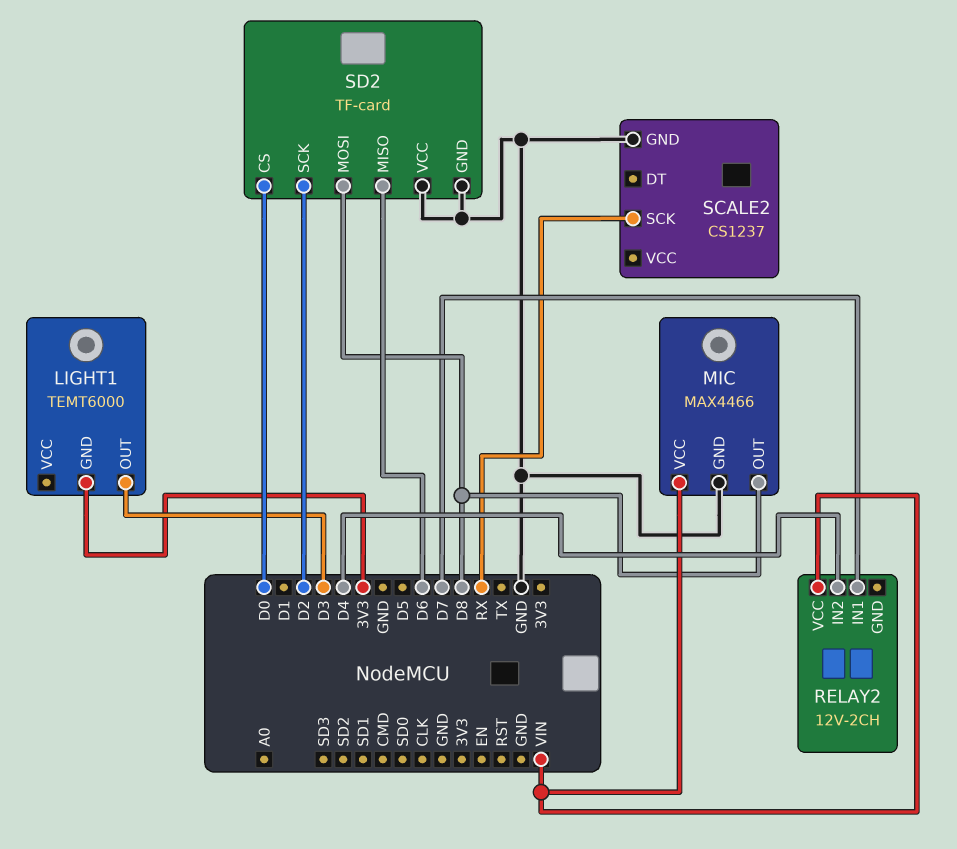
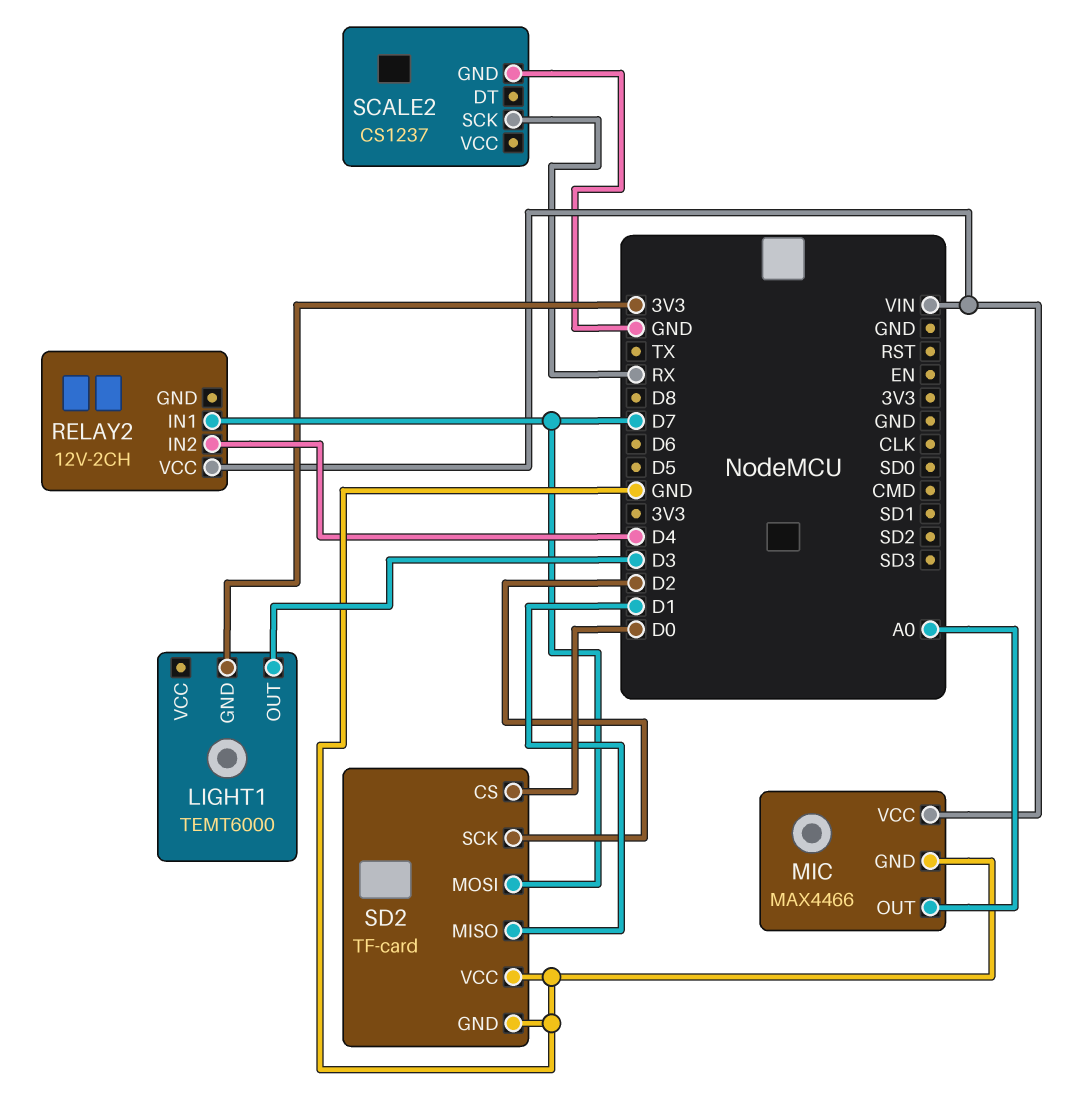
MIC pin OUT: D8 -> A0
SD2 pin MISO: D6 -> D1
SD2 pin MOSI: D8 -> D7

